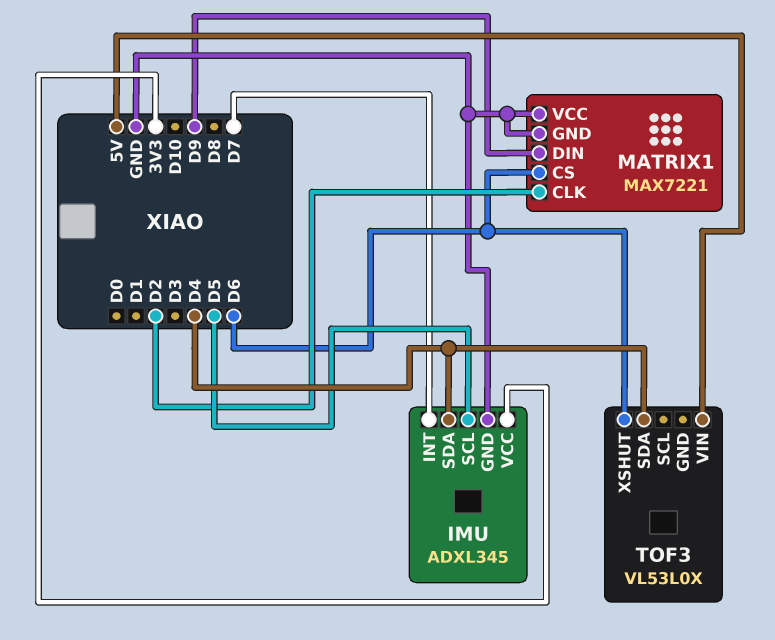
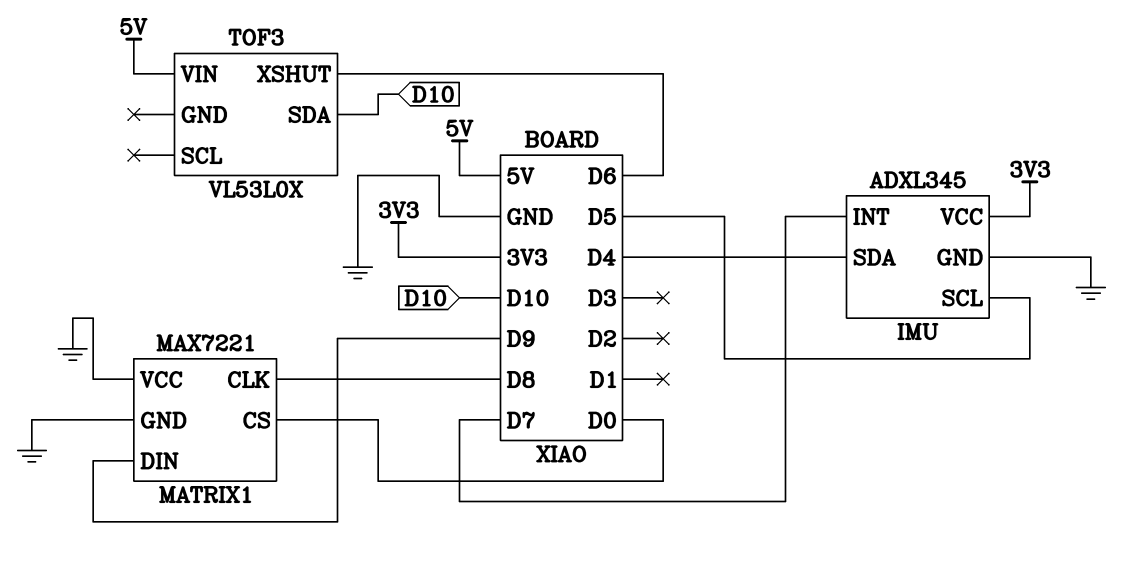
MATRIX1 pin CLK: D2 -> D8
MATRIX1 pin CS: D6 -> D0
TOF3 pin SDA: D4 -> D10

